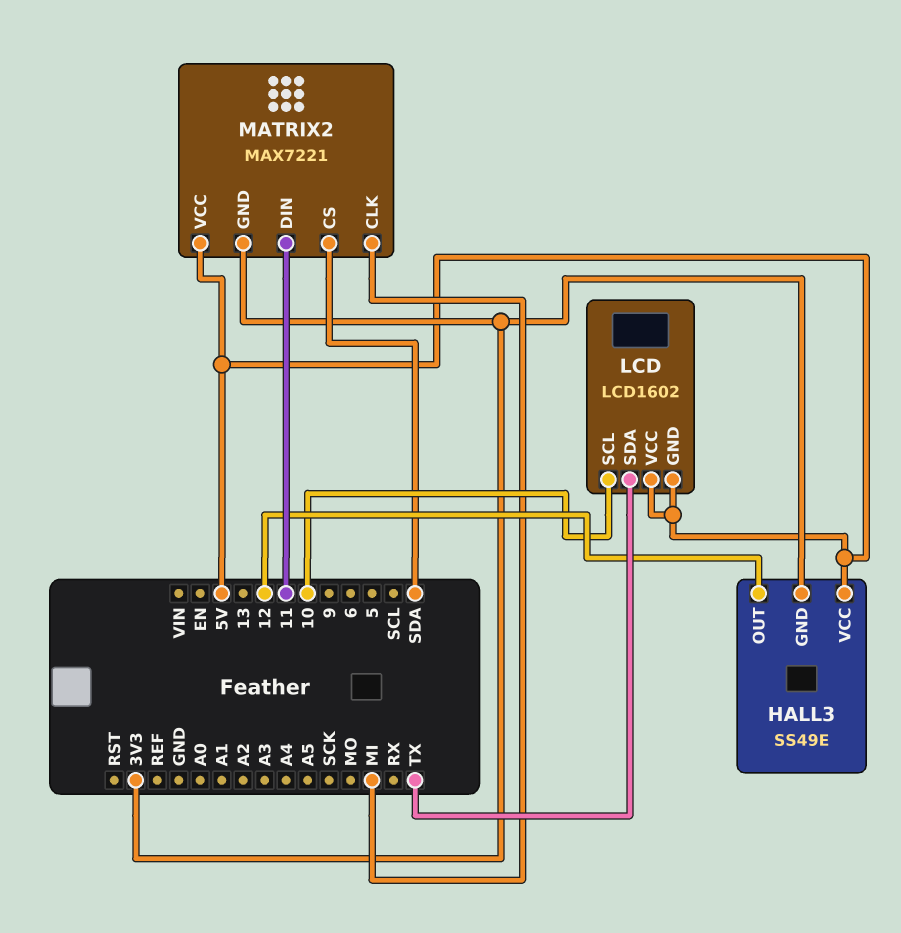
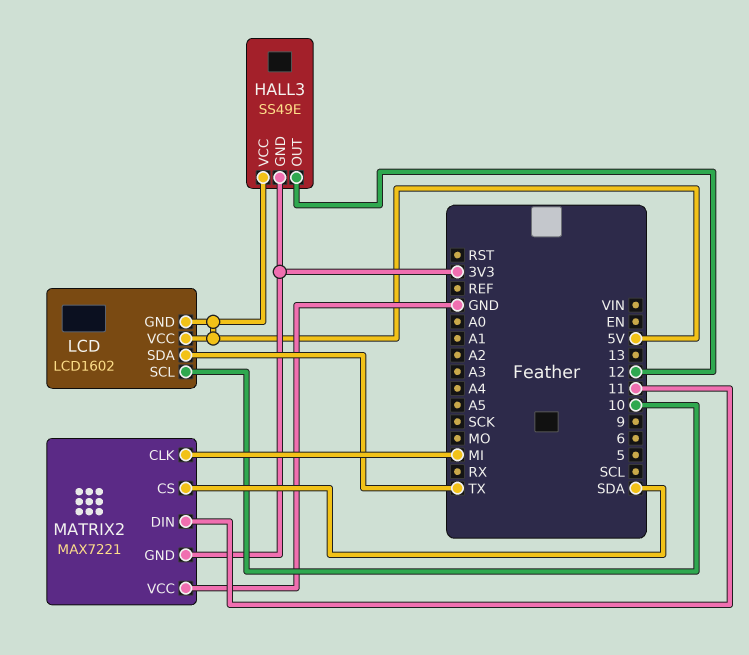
MATRIX2 pin VCC: 5V -> GND

